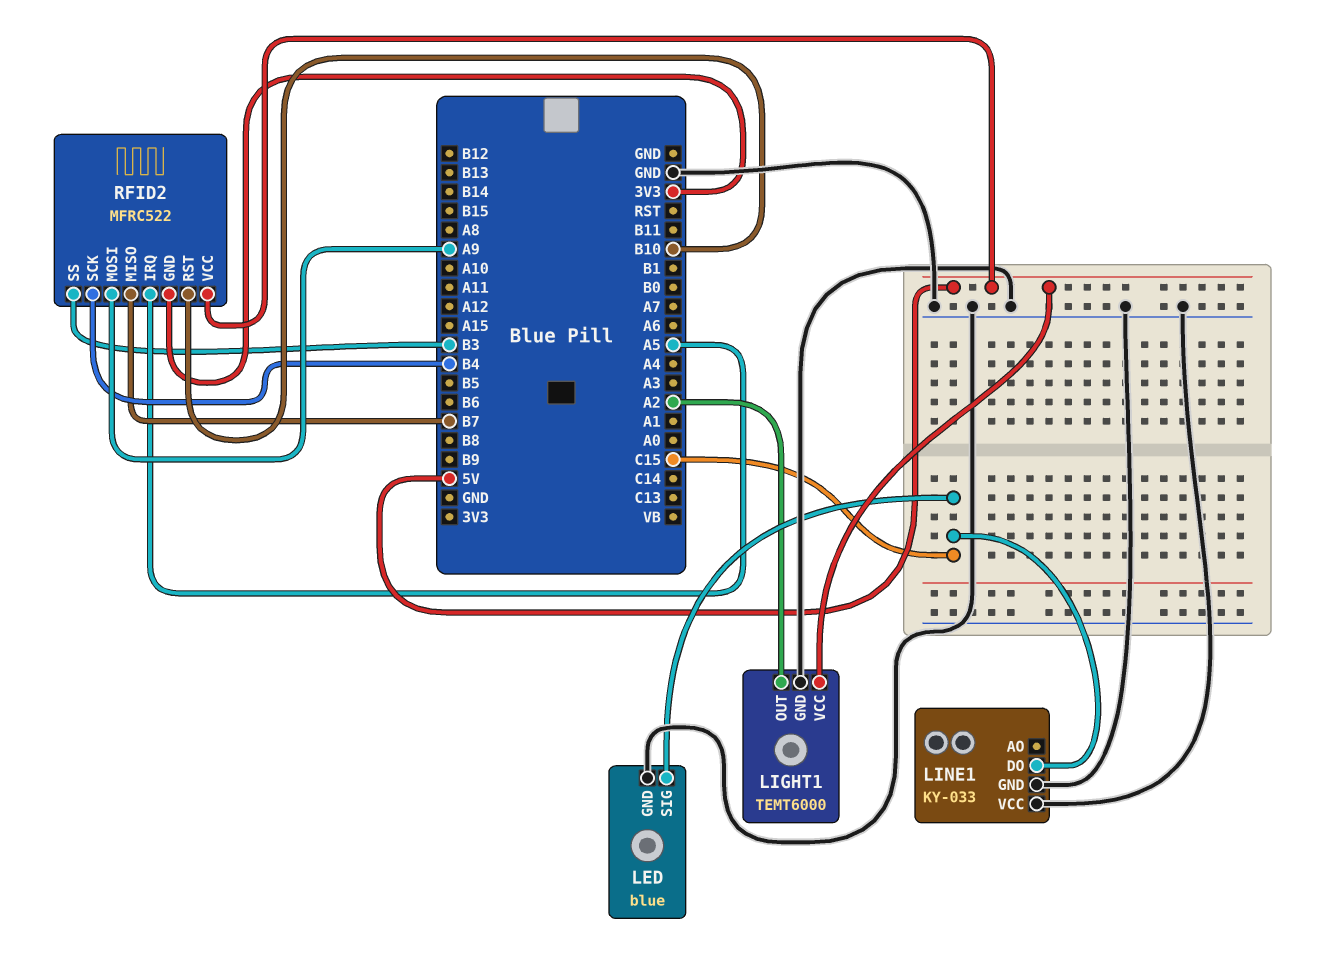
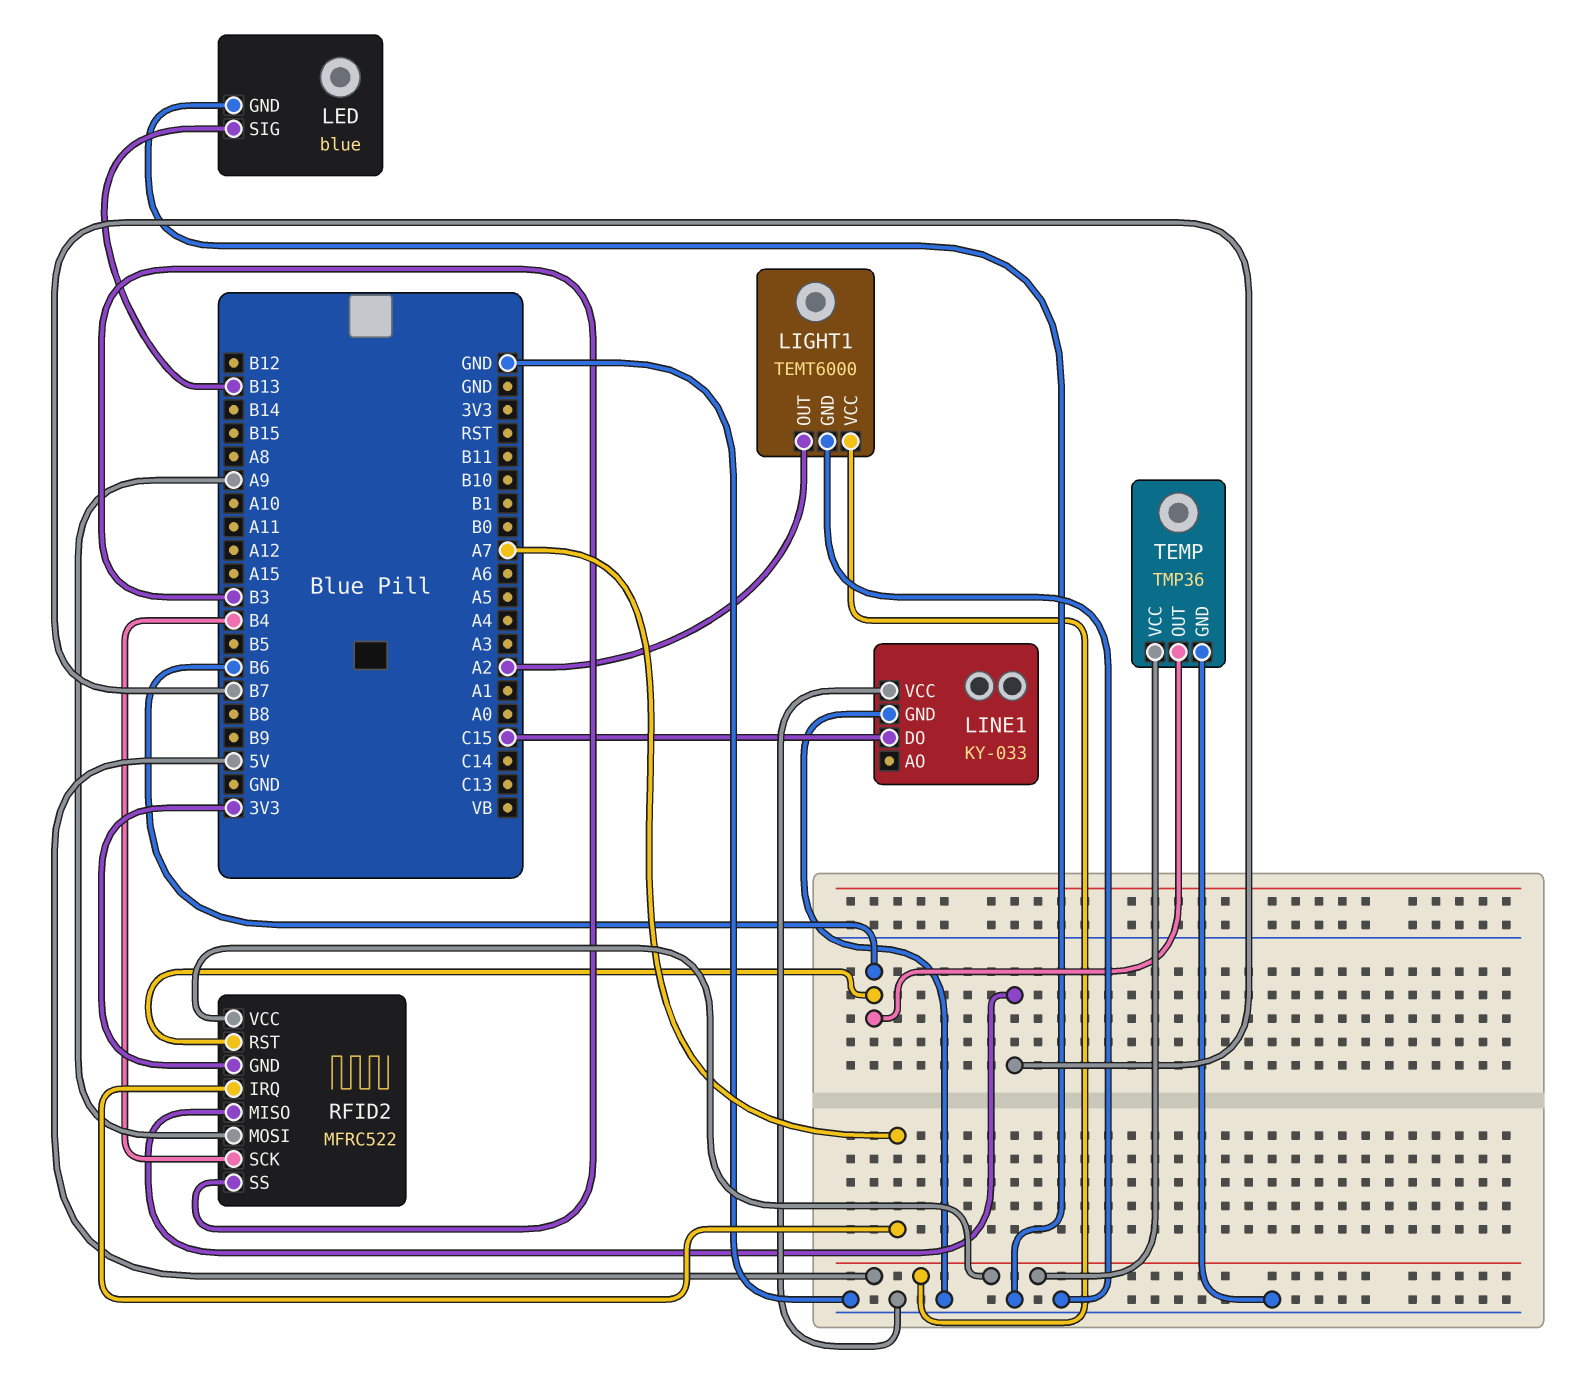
LED pin SIG: C15 -> B13
RFID2 pin IRQ: A5 -> A7
RFID2 pin RST: B10 -> B6
TEMP: none -> TMP36
TEMP pin GND: none -> GND
TEMP pin OUT: none -> B6
TEMP pin VCC: none -> 5V

